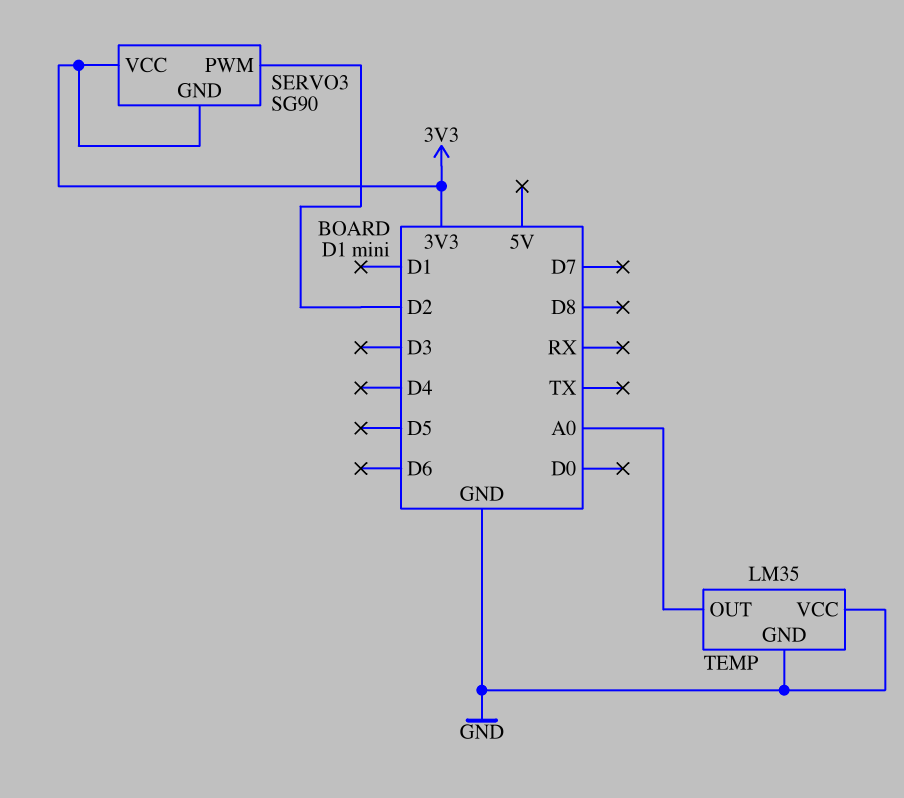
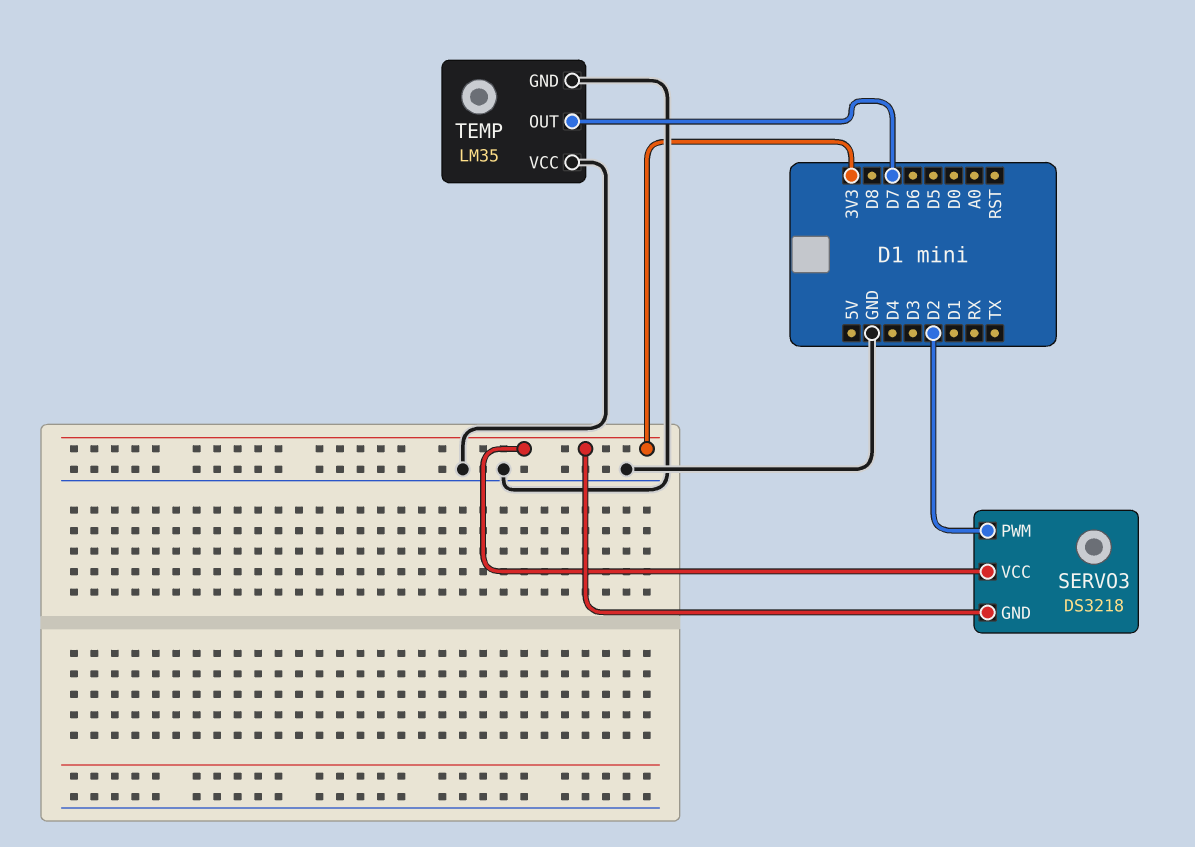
SERVO3: SG90 -> DS3218
TEMP pin OUT: A0 -> D7

